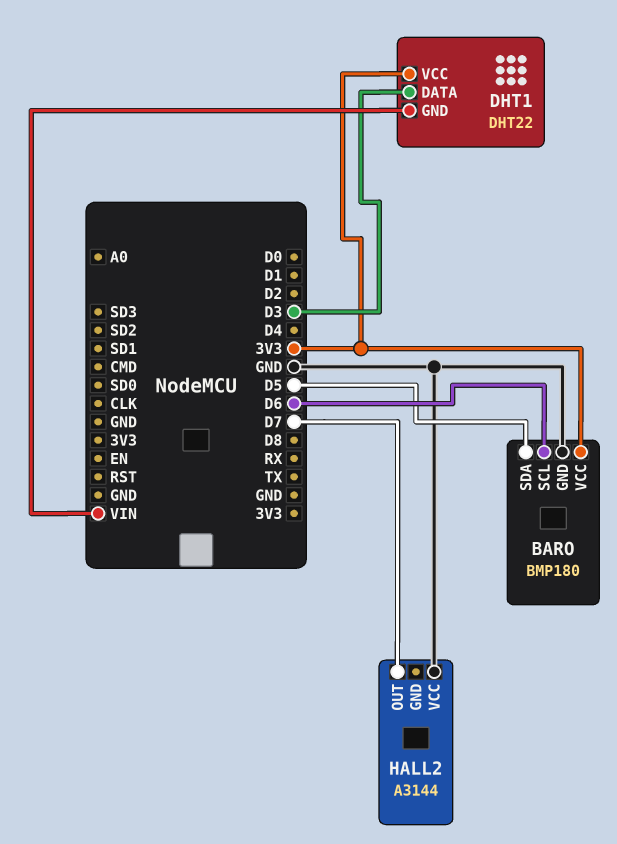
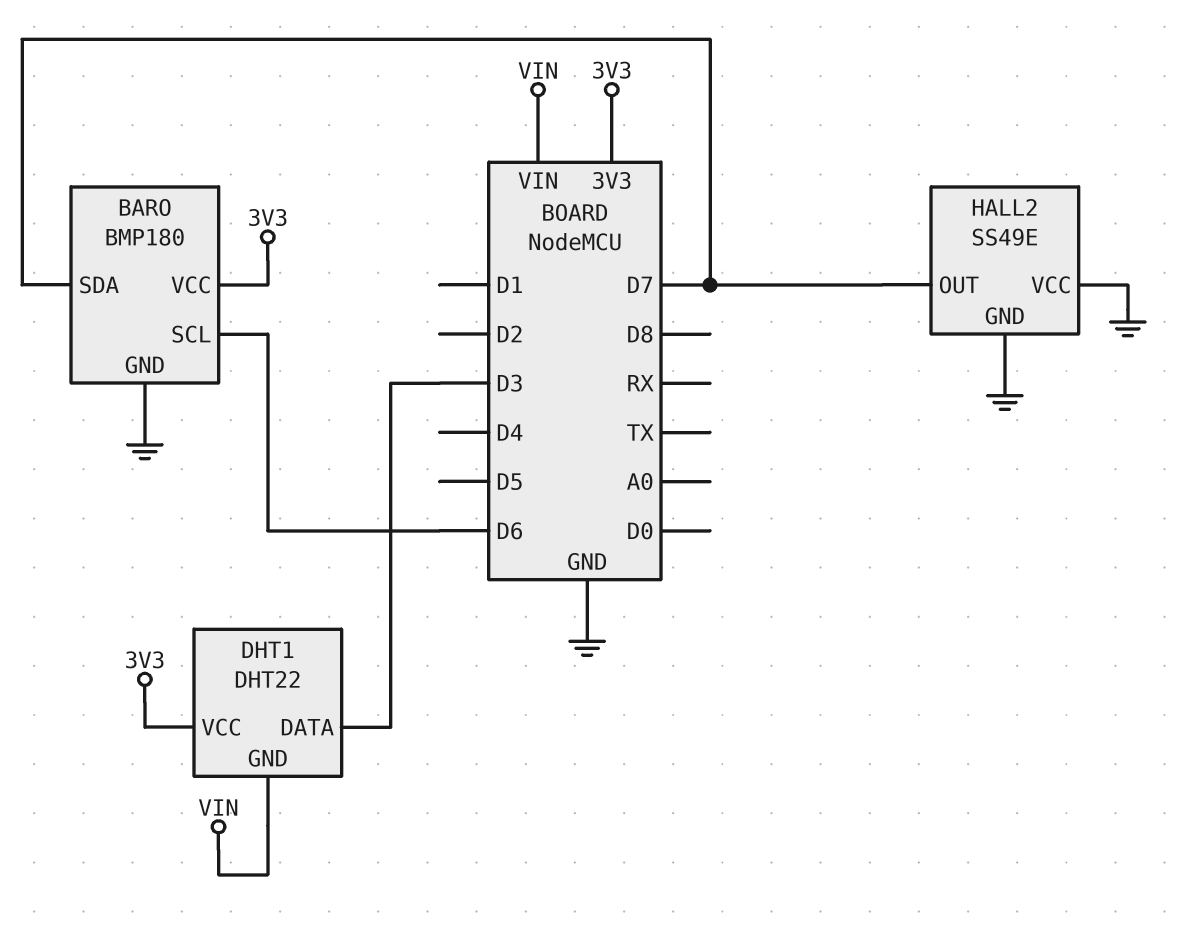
BARO pin SDA: D5 -> D7
HALL2: A3144 -> SS49E
HALL2 pin GND: none -> GND

